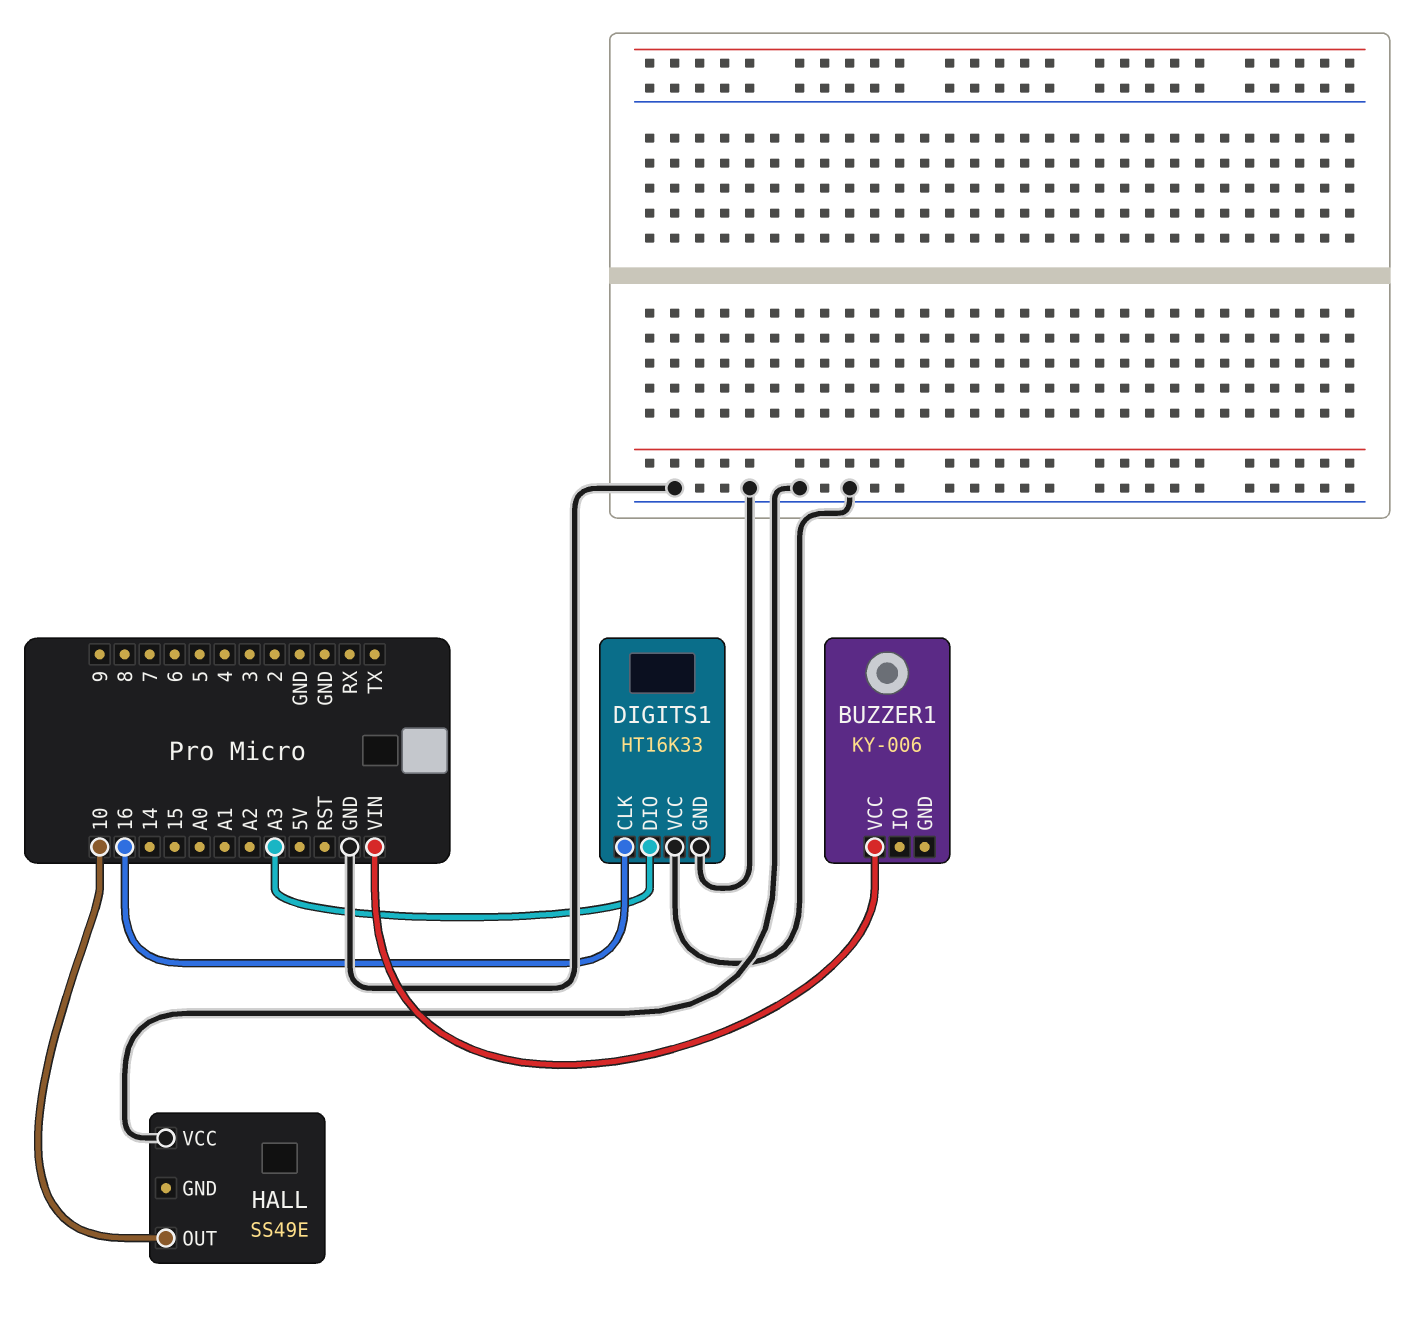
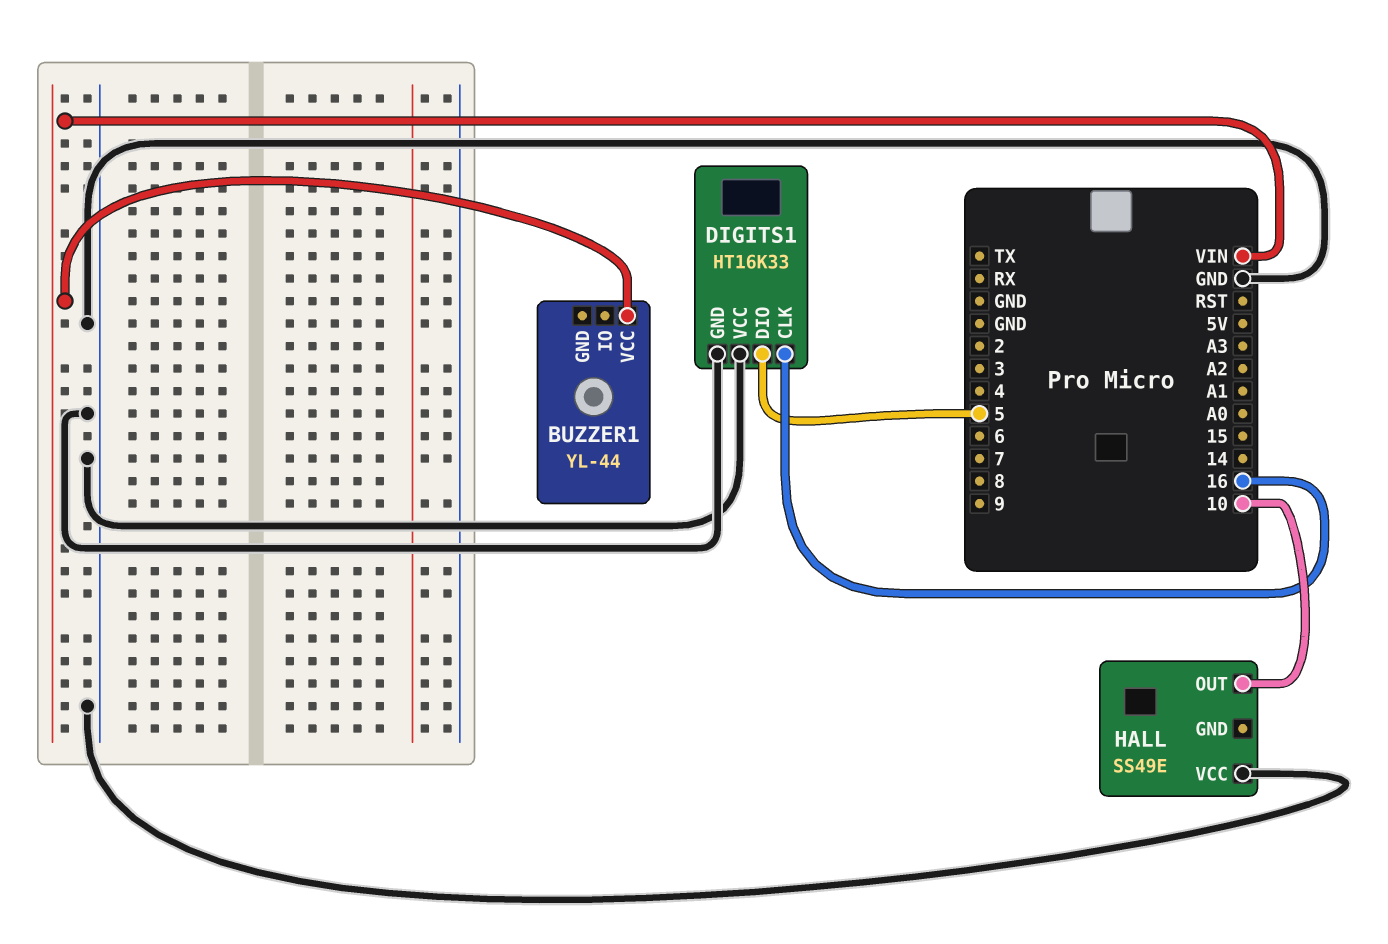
BUZZER1: KY-006 -> YL-44
DIGITS1 pin DIO: A3 -> 5

